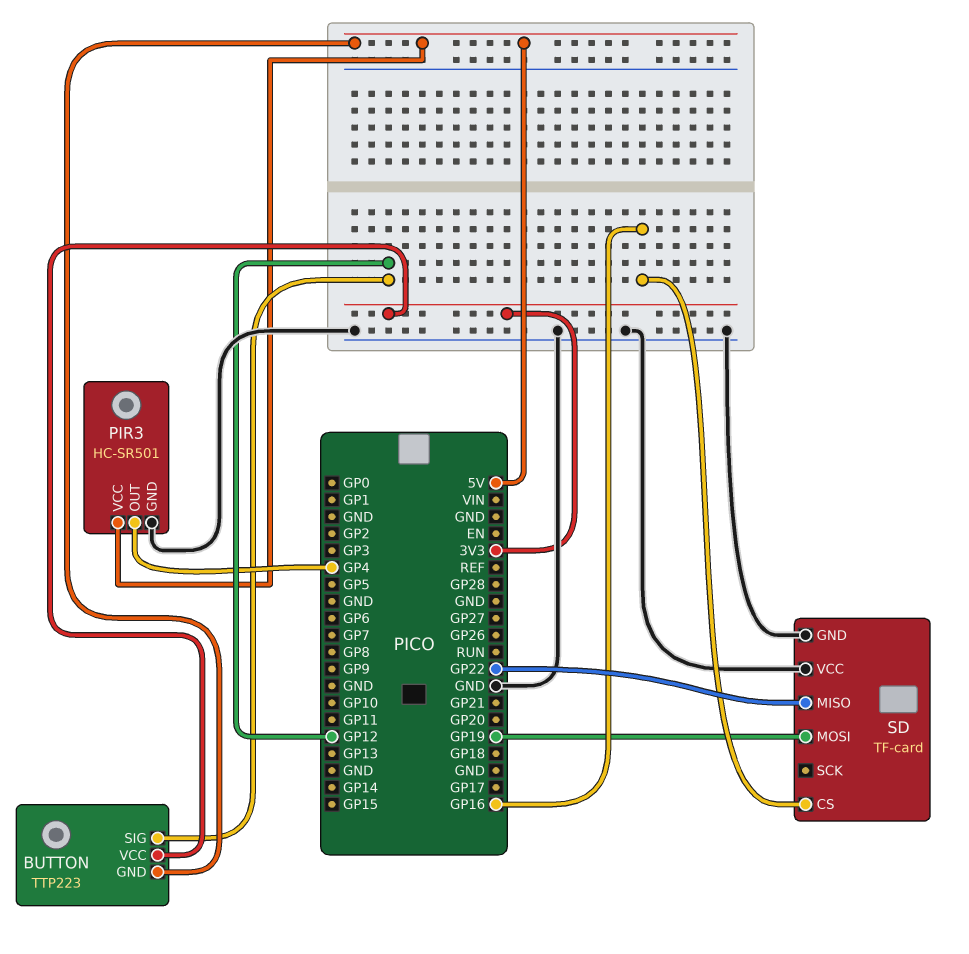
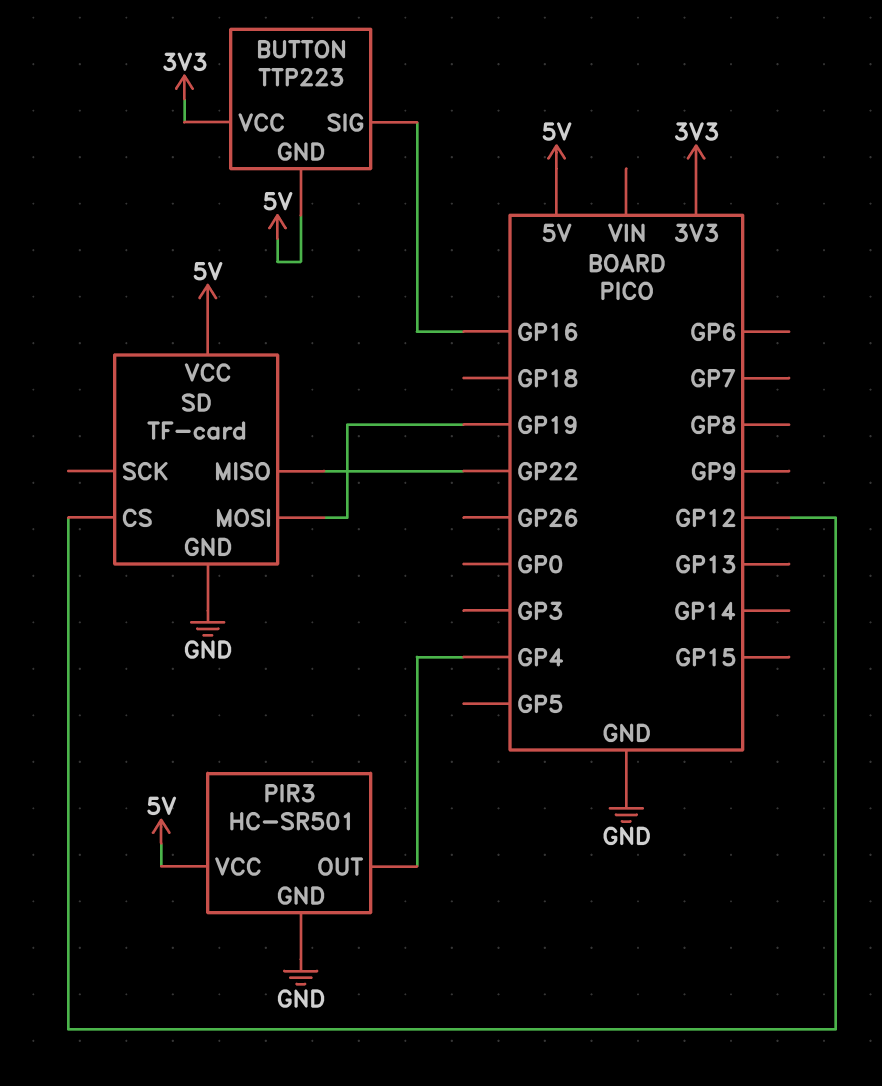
BUTTON pin SIG: GP12 -> GP16
SD pin CS: GP16 -> GP12
SD pin VCC: GND -> 5V

